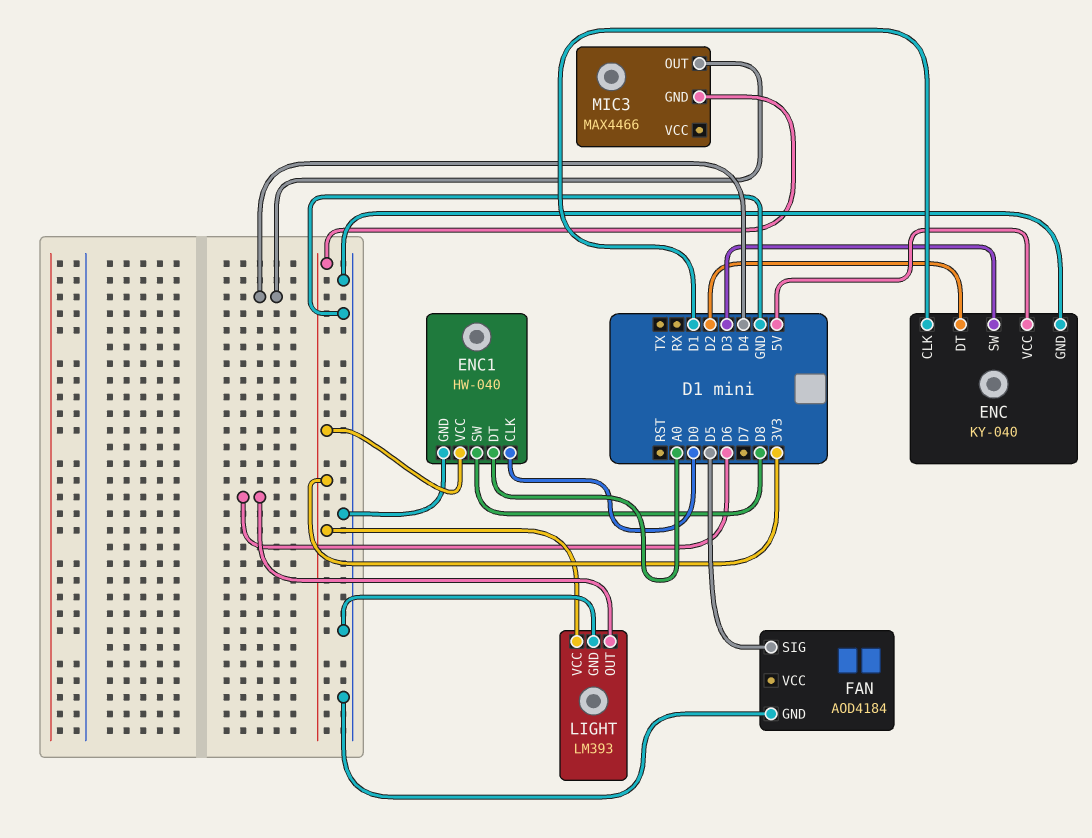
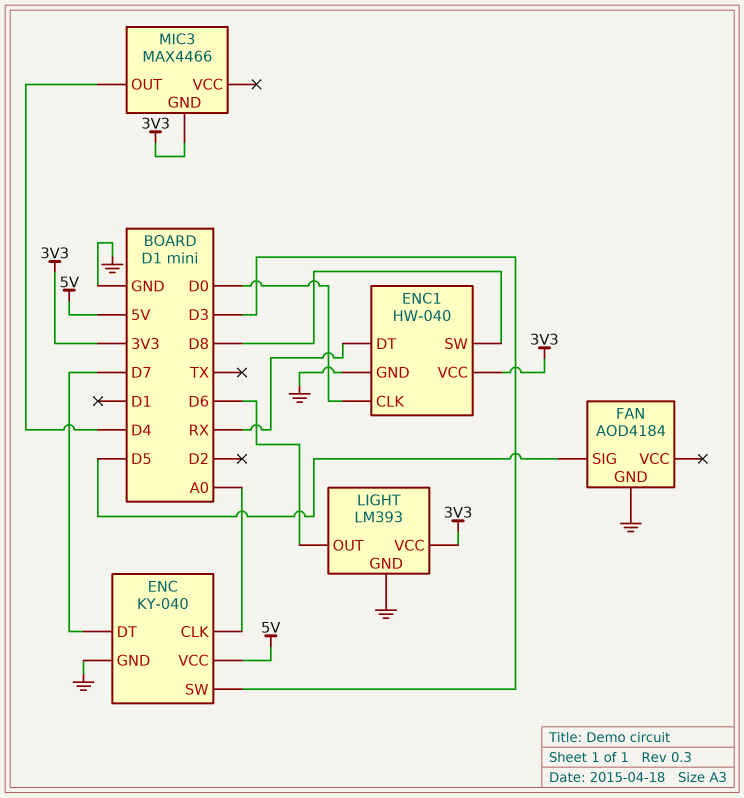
ENC pin CLK: D1 -> A0
ENC pin DT: D2 -> D7
ENC1 pin DT: A0 -> RX

